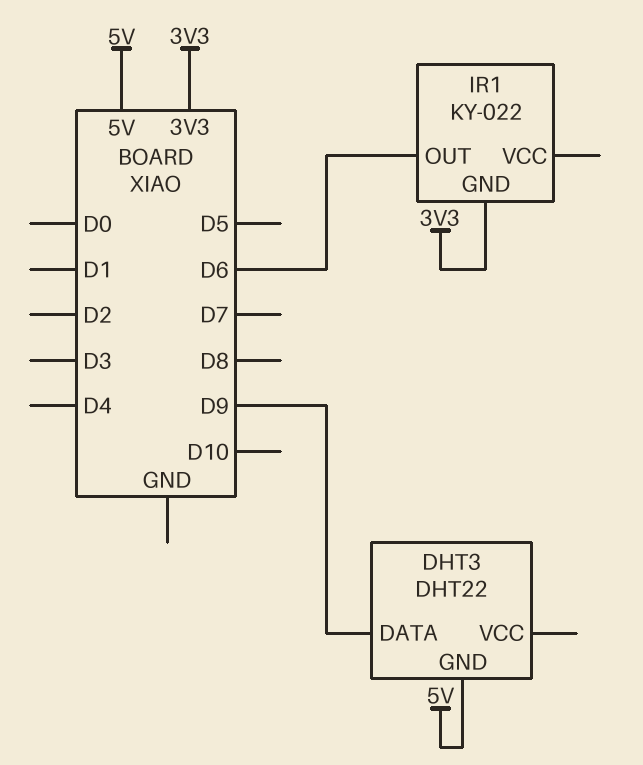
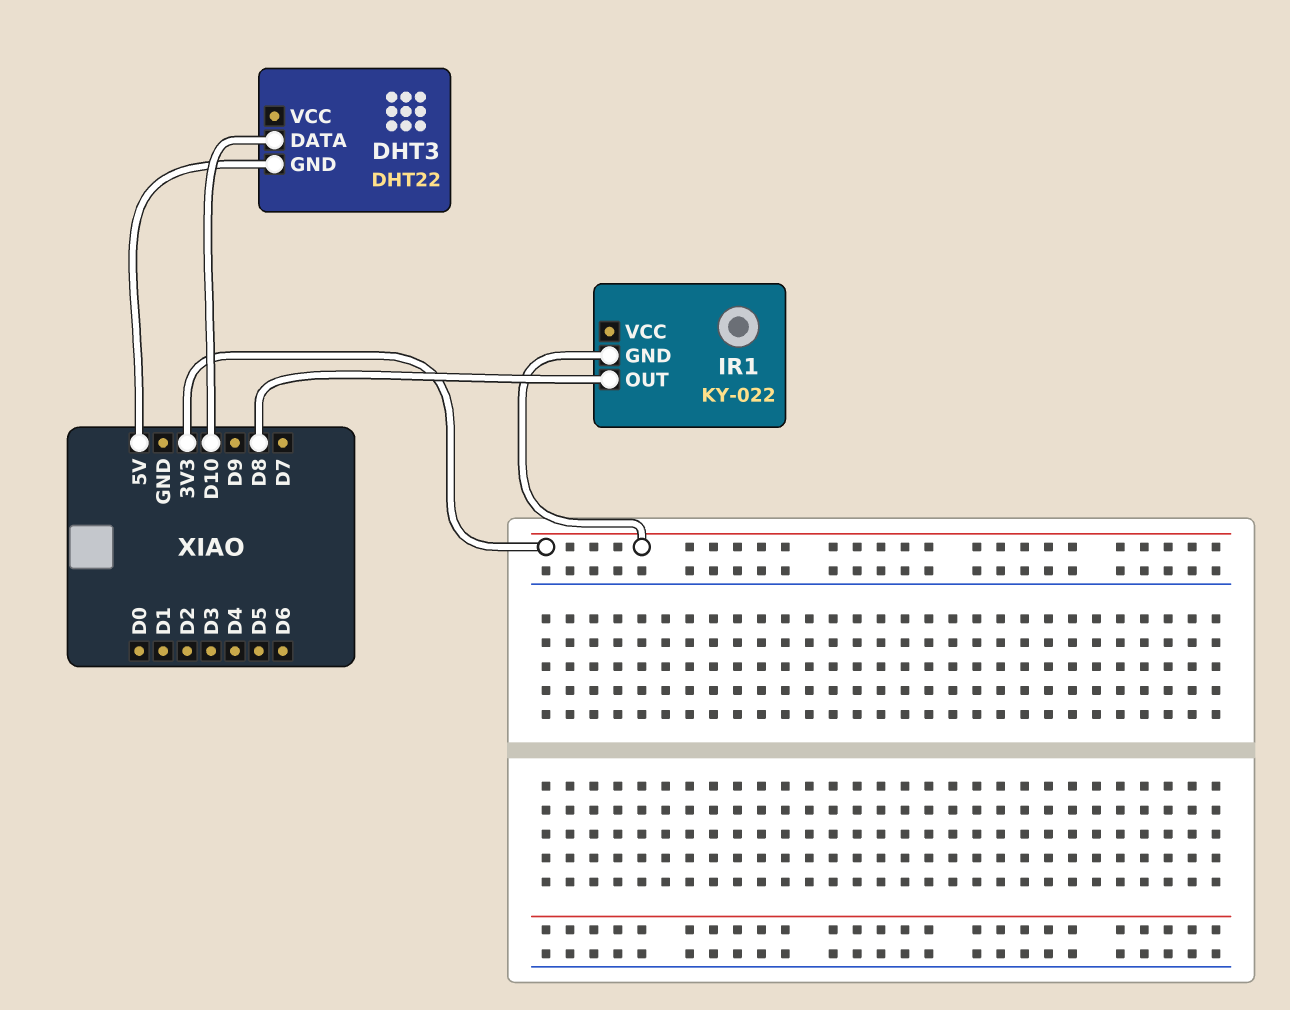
DHT3 pin DATA: D9 -> D10
IR1 pin OUT: D6 -> D8

